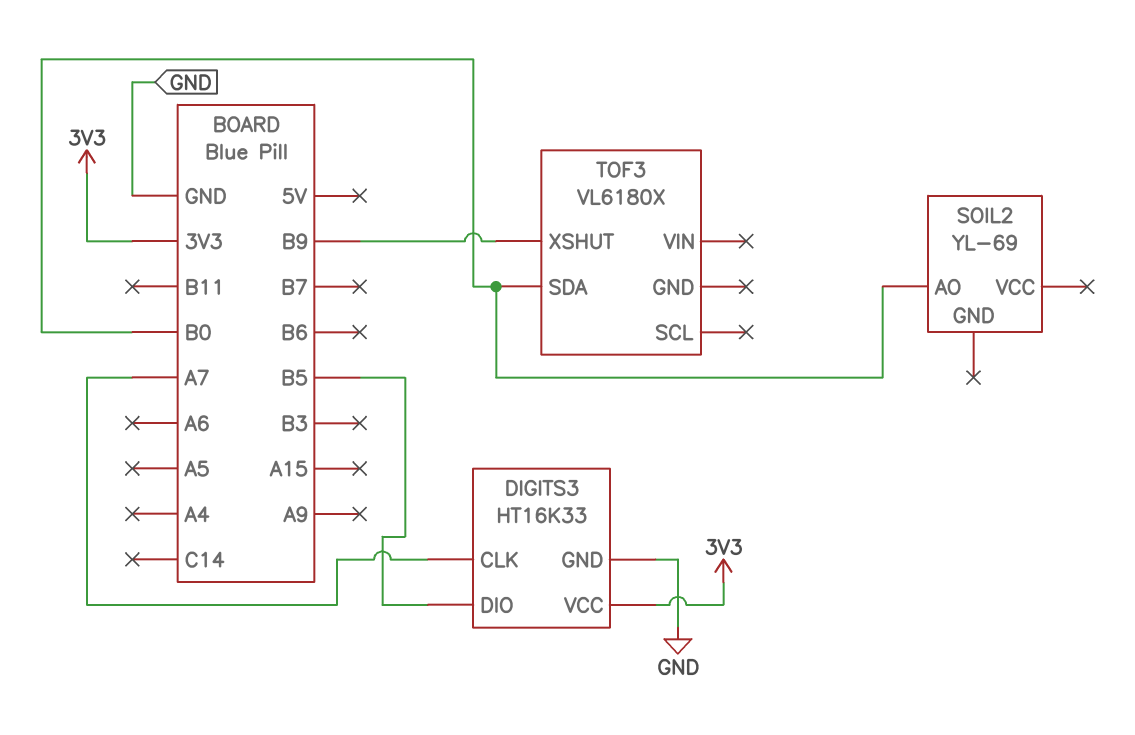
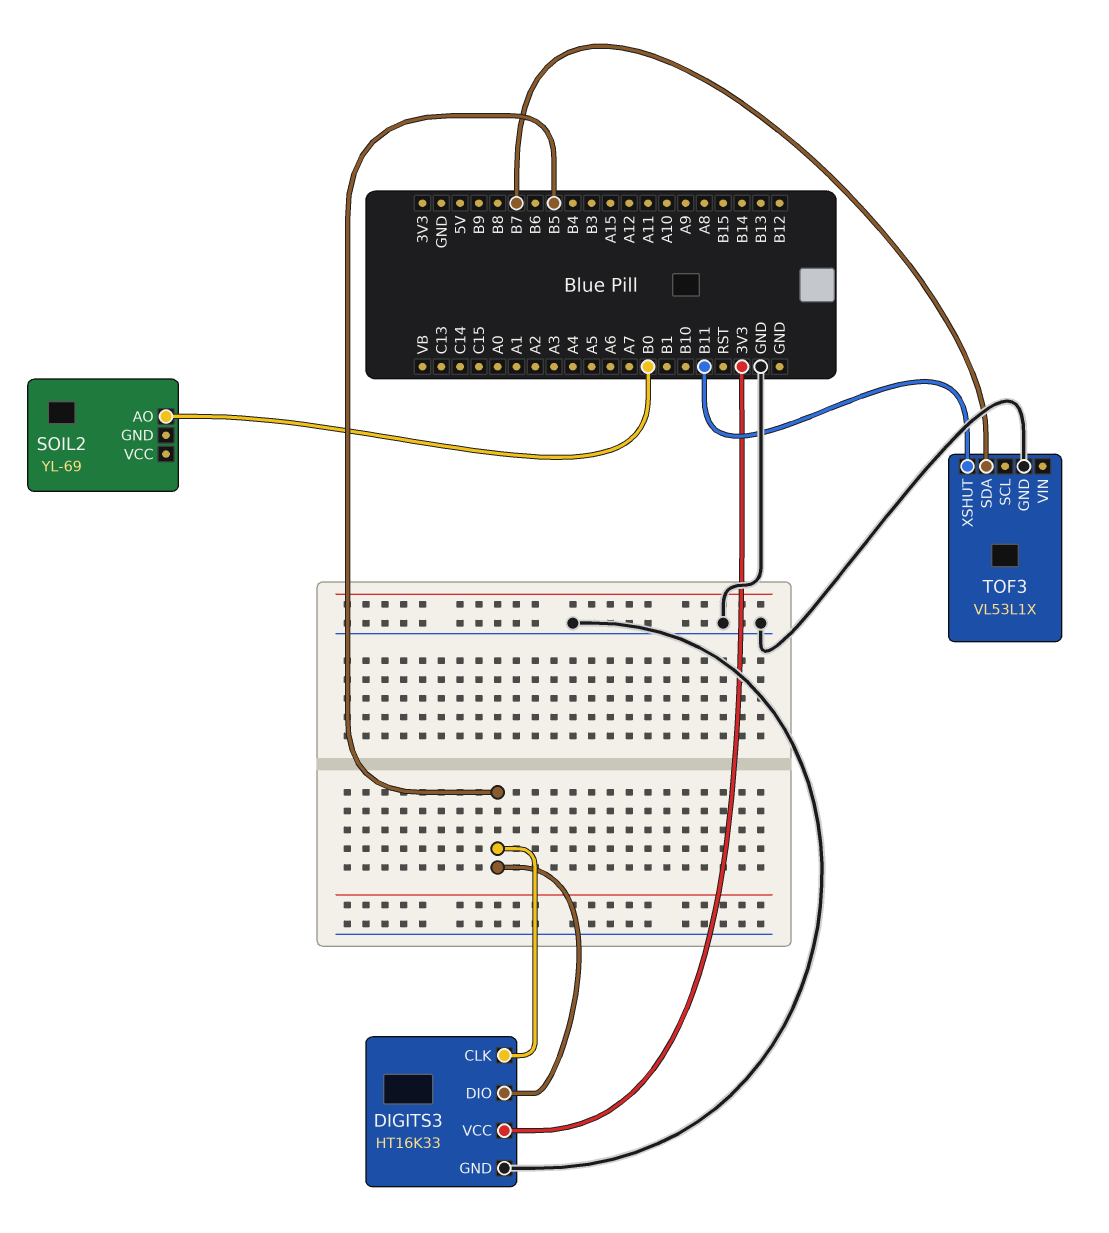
DIGITS3 pin CLK: A7 -> B5
TOF3: VL6180X -> VL53L1X
TOF3 pin GND: none -> GND
TOF3 pin SDA: B0 -> B7
TOF3 pin XSHUT: B9 -> B11

